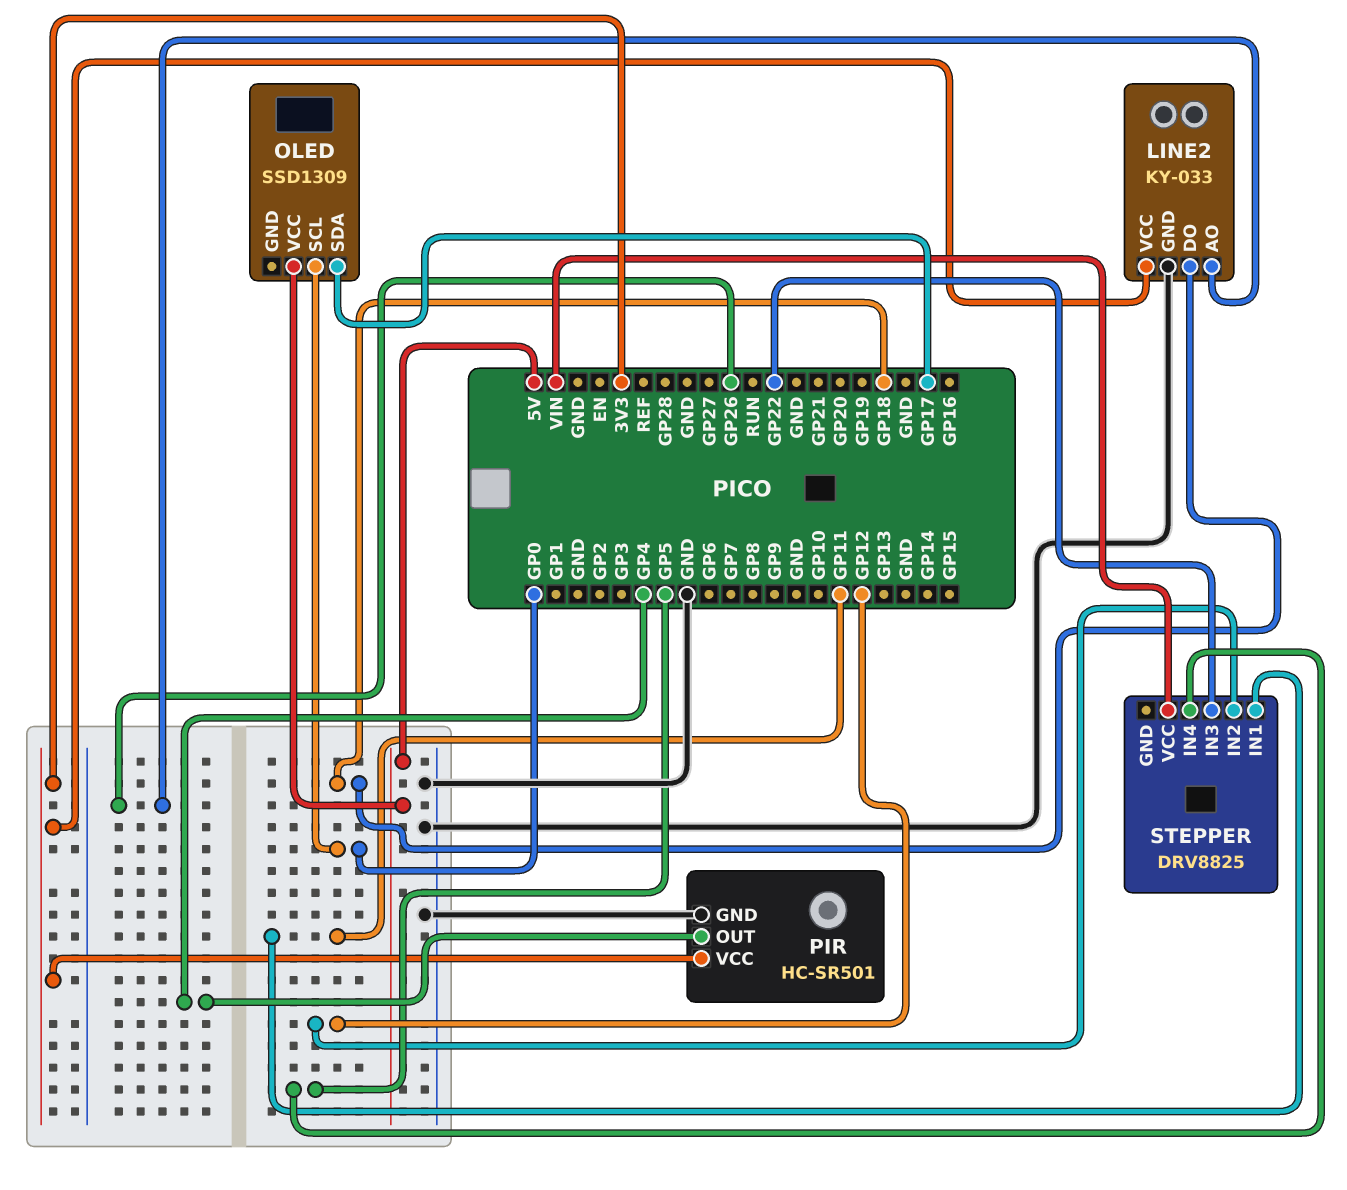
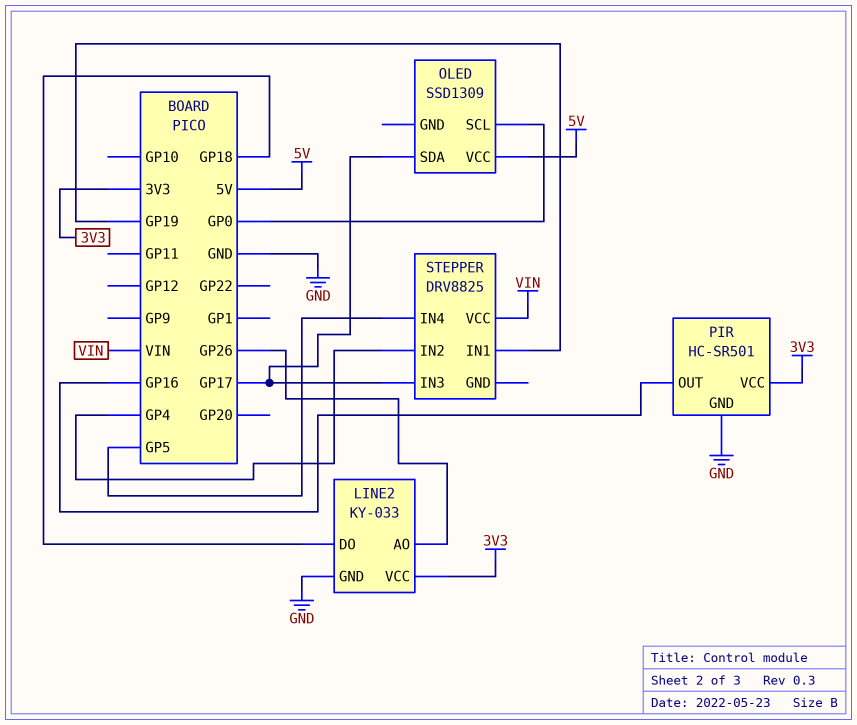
PIR pin OUT: GP4 -> GP16
STEPPER pin IN1: GP11 -> GP19
STEPPER pin IN2: GP12 -> GP4
STEPPER pin IN3: GP22 -> GP17

